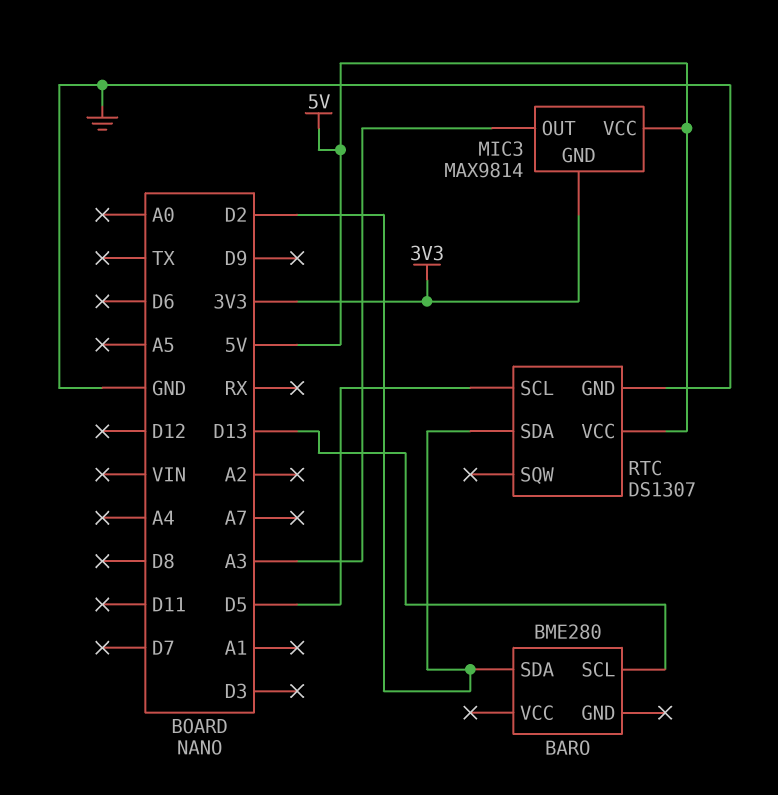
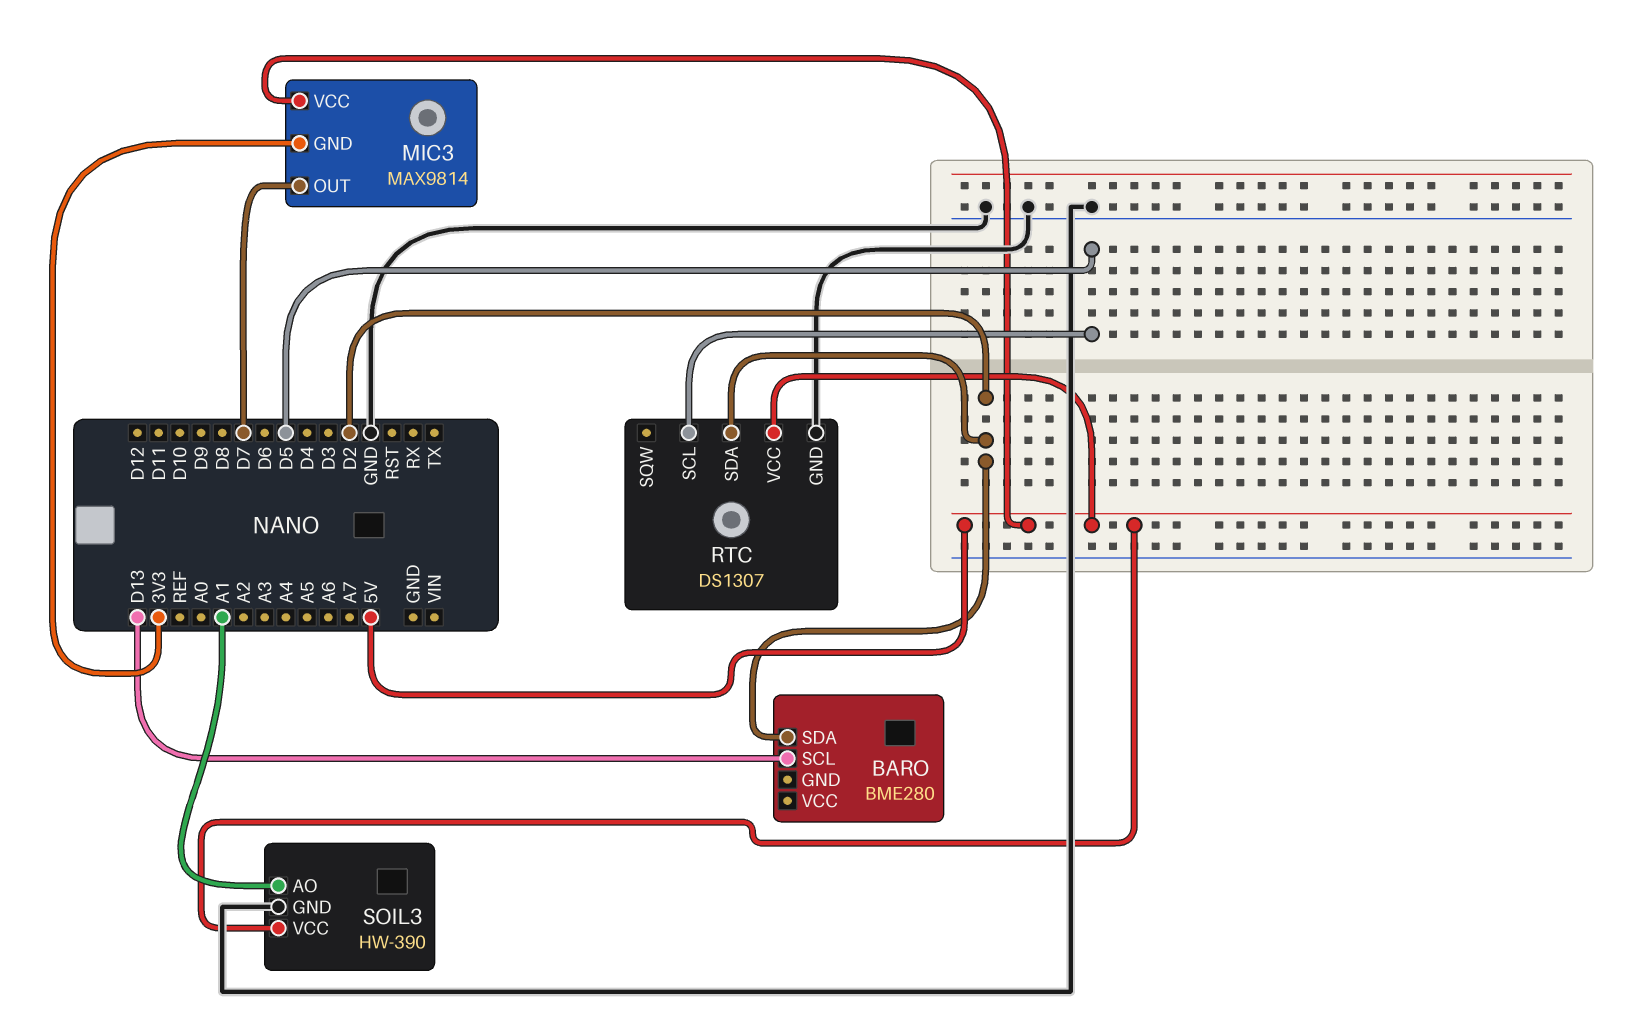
MIC3 pin OUT: A3 -> D7
SOIL3: none -> HW-390
SOIL3 pin AO: none -> A1
SOIL3 pin GND: none -> GND
SOIL3 pin VCC: none -> 5V

